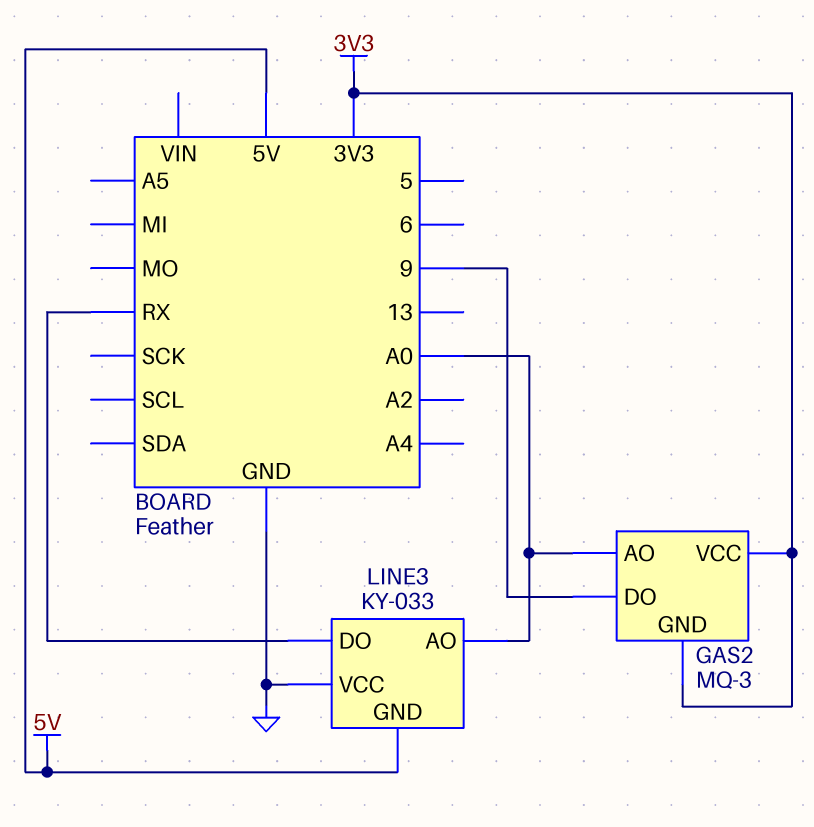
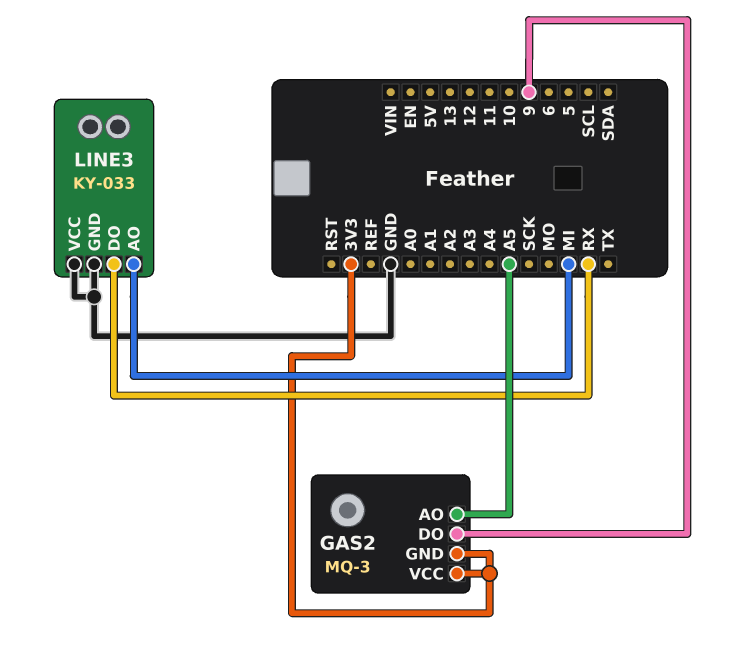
GAS2 pin AO: A0 -> A5
LINE3 pin AO: A0 -> MI
LINE3 pin GND: 5V -> GND

